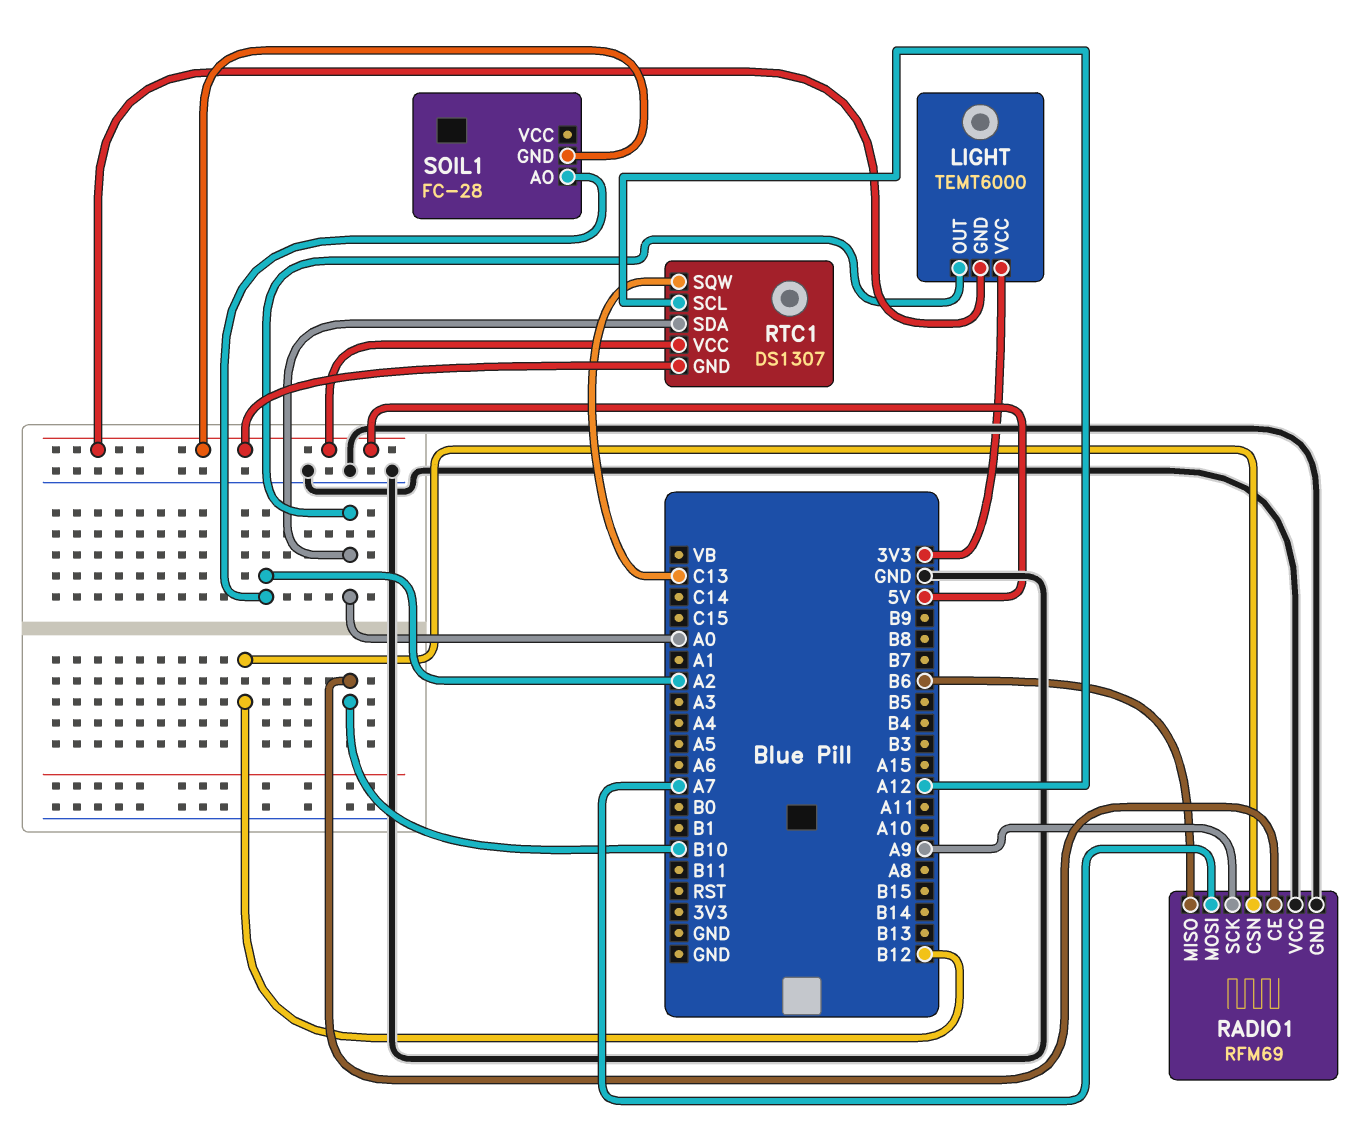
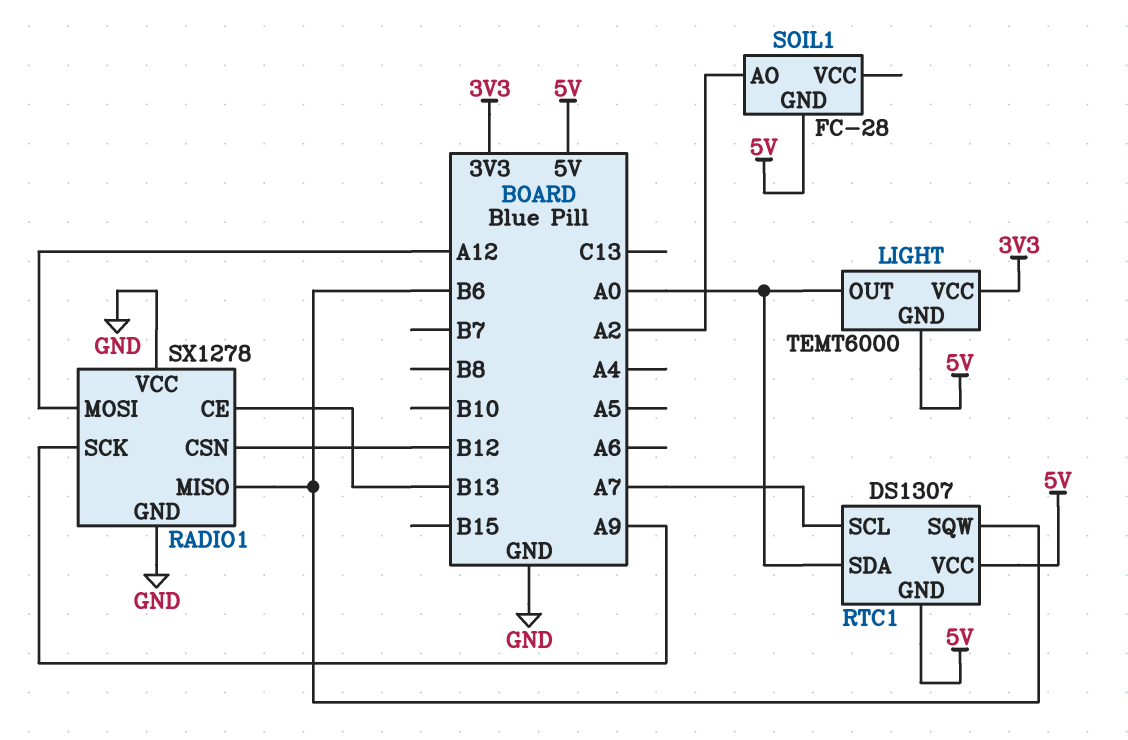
RADIO1: RFM69 -> SX1278
RADIO1 pin CE: B10 -> B13
RADIO1 pin MOSI: A7 -> A12
RTC1 pin SCL: A12 -> A7
RTC1 pin SQW: C13 -> B6

